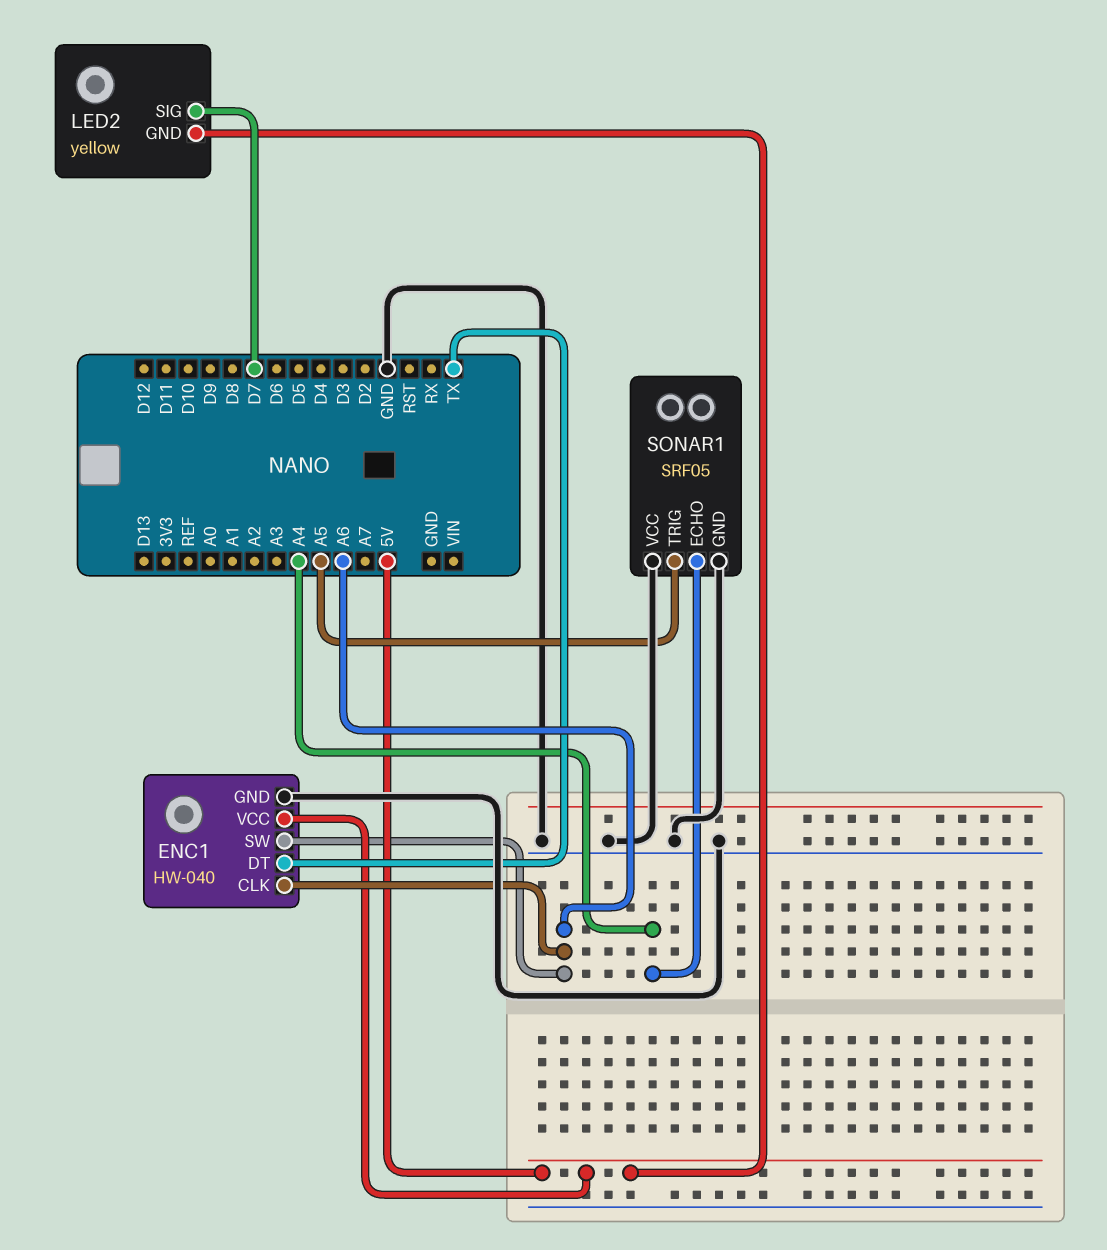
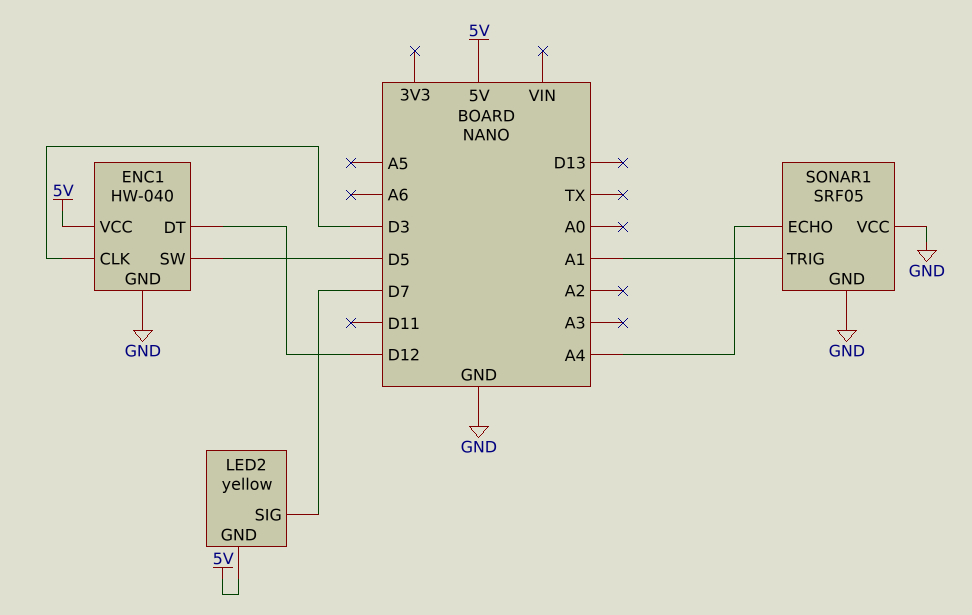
ENC1 pin CLK: A6 -> D3
ENC1 pin DT: TX -> D12
ENC1 pin SW: A6 -> D5
SONAR1 pin TRIG: A5 -> A1

